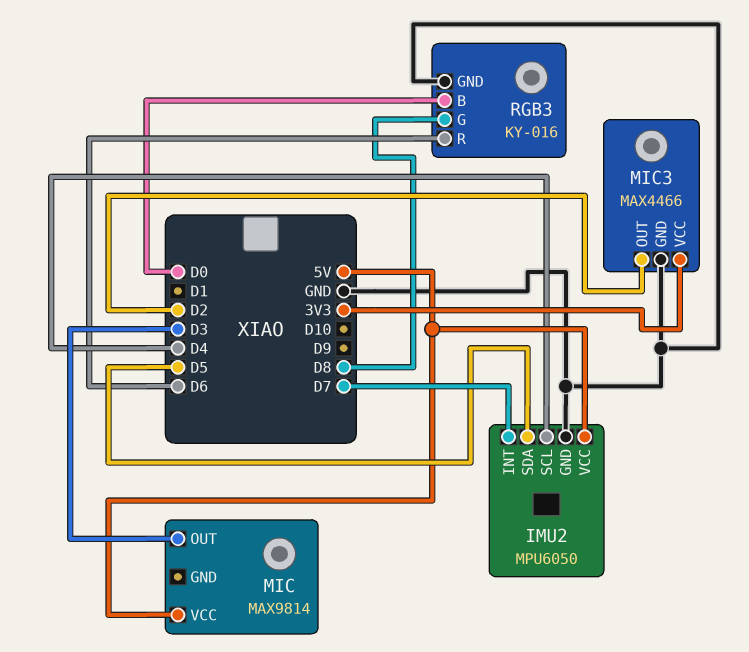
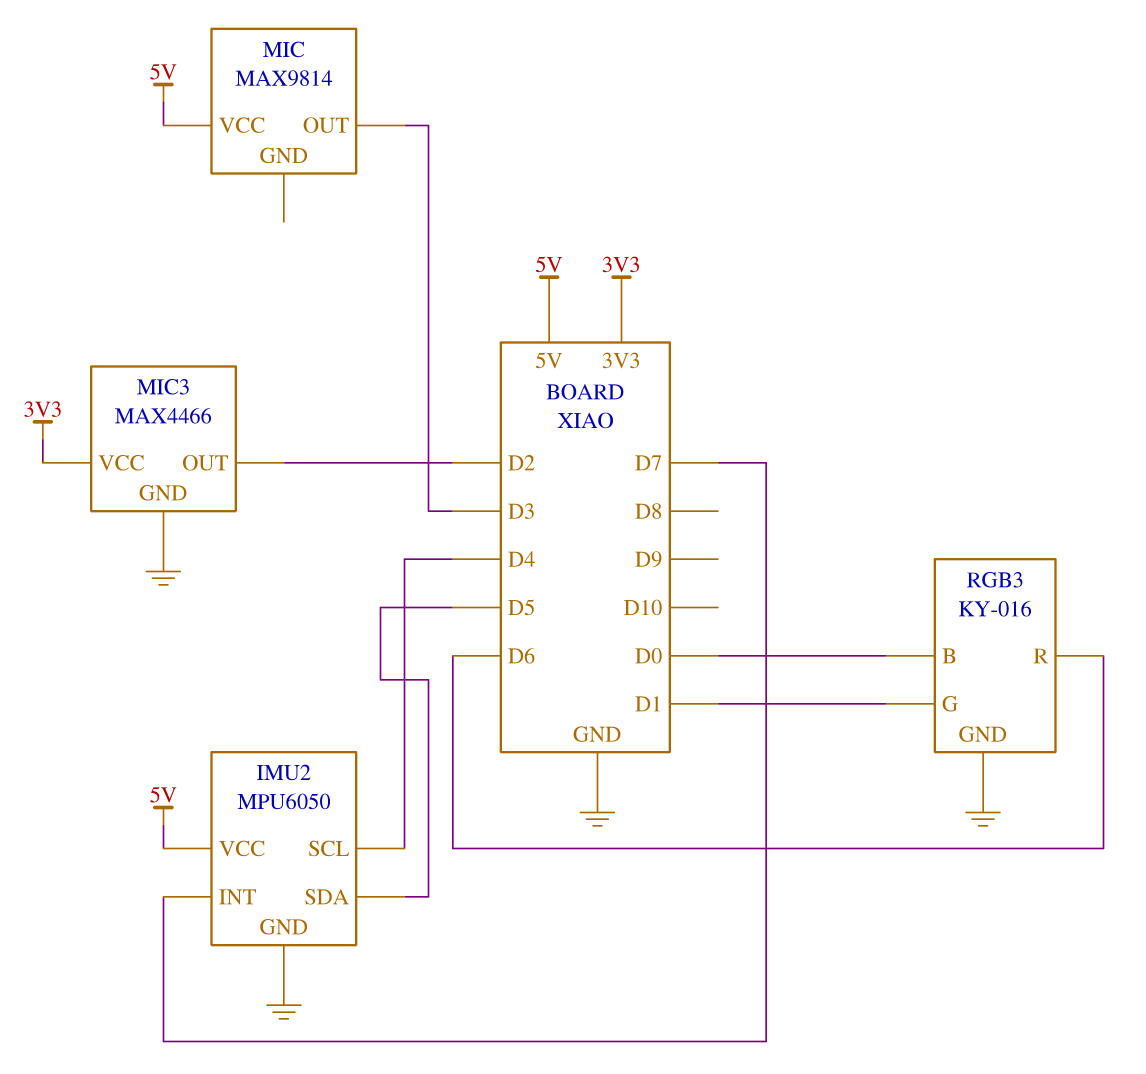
RGB3 pin G: D8 -> D1

